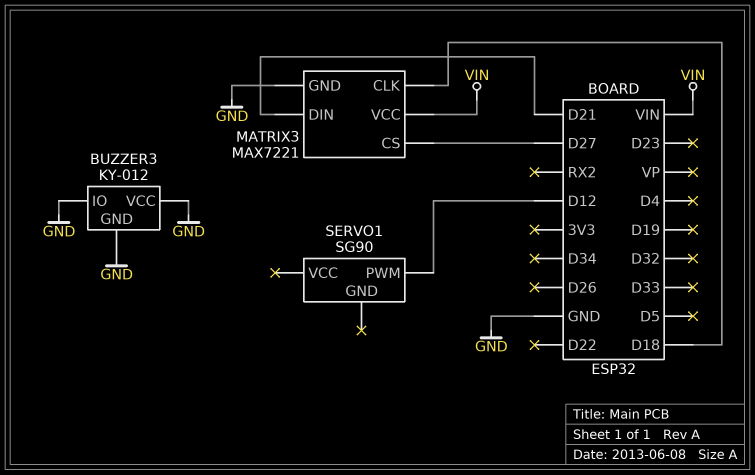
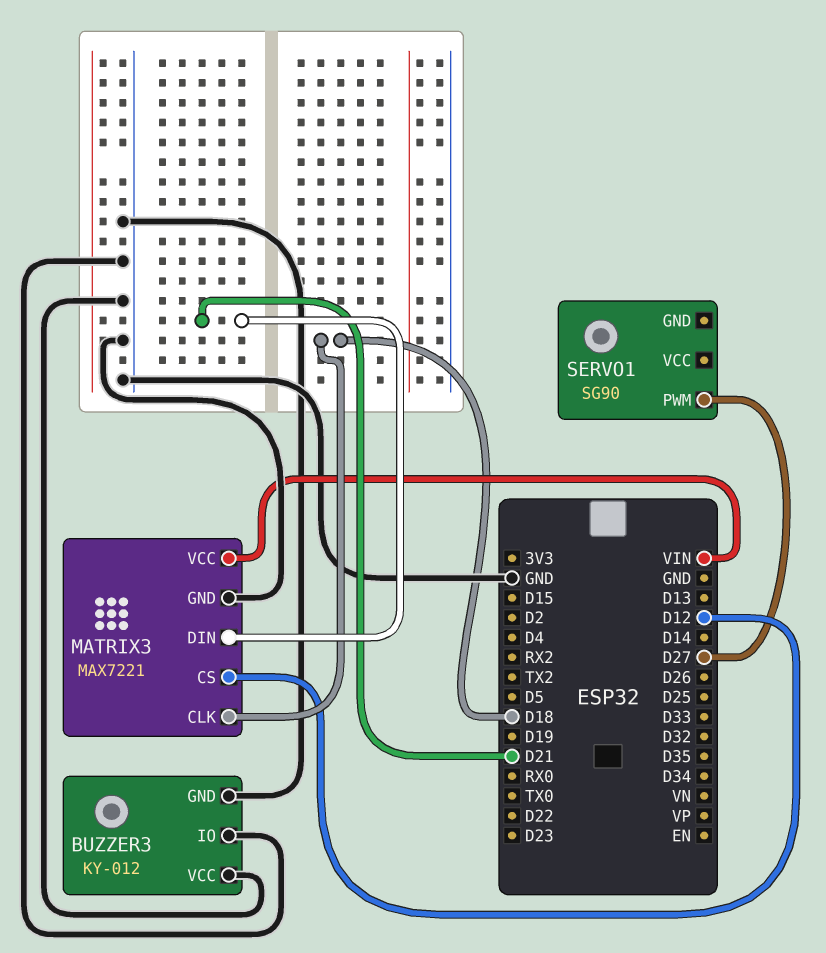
MATRIX3 pin CS: D27 -> D12
SERVO1 pin PWM: D12 -> D27

